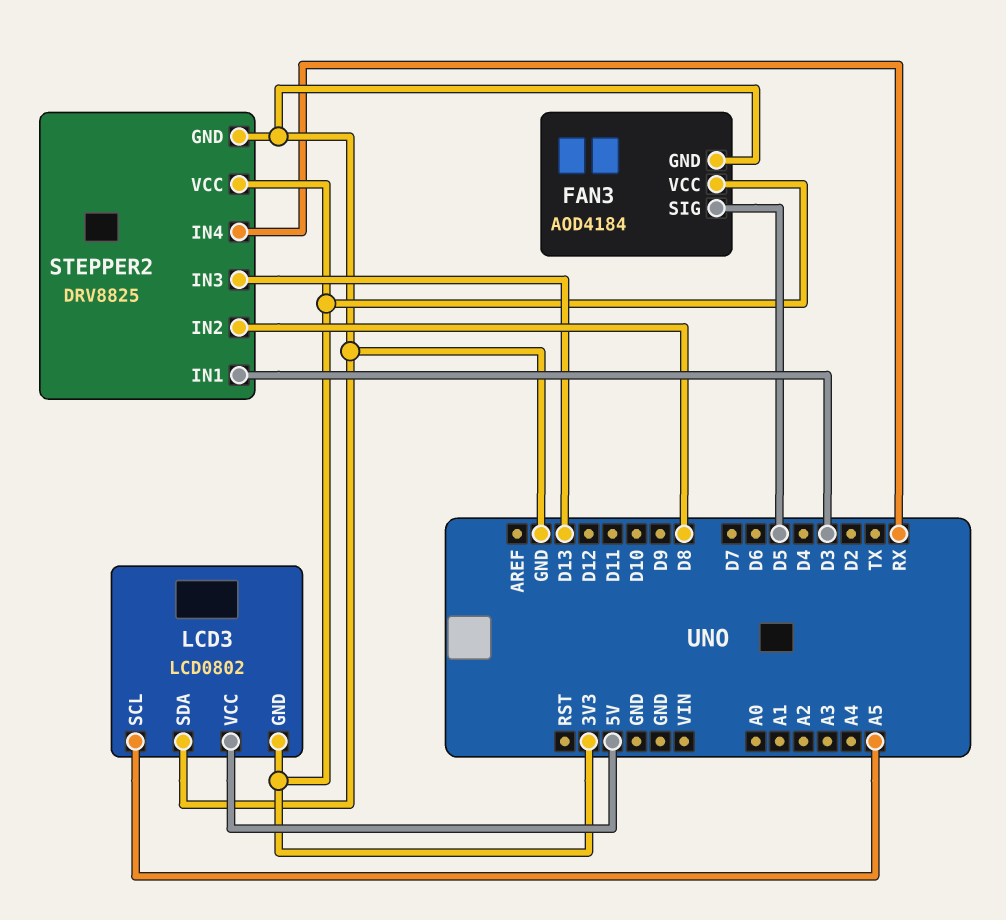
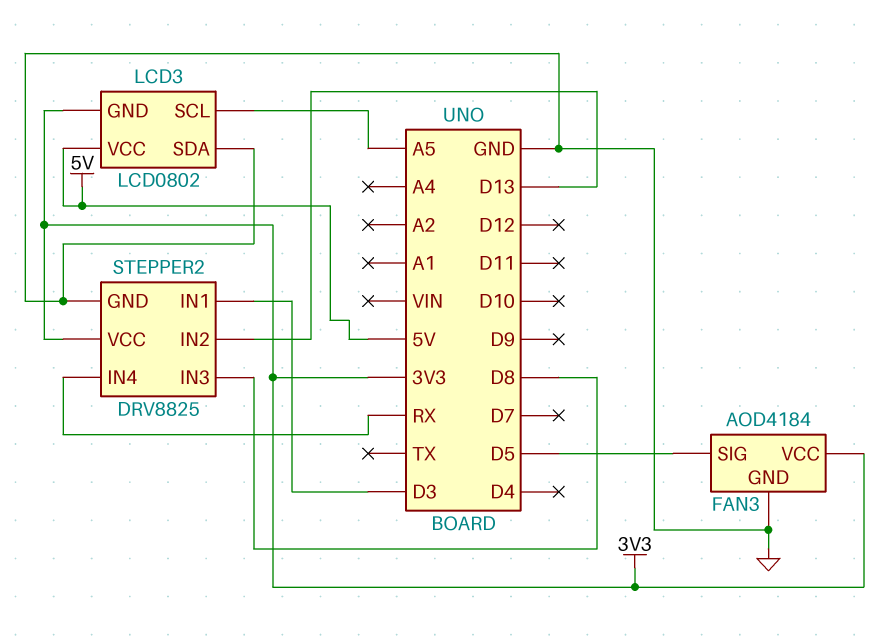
STEPPER2 pin IN2: D8 -> D13
STEPPER2 pin IN3: D13 -> D8

